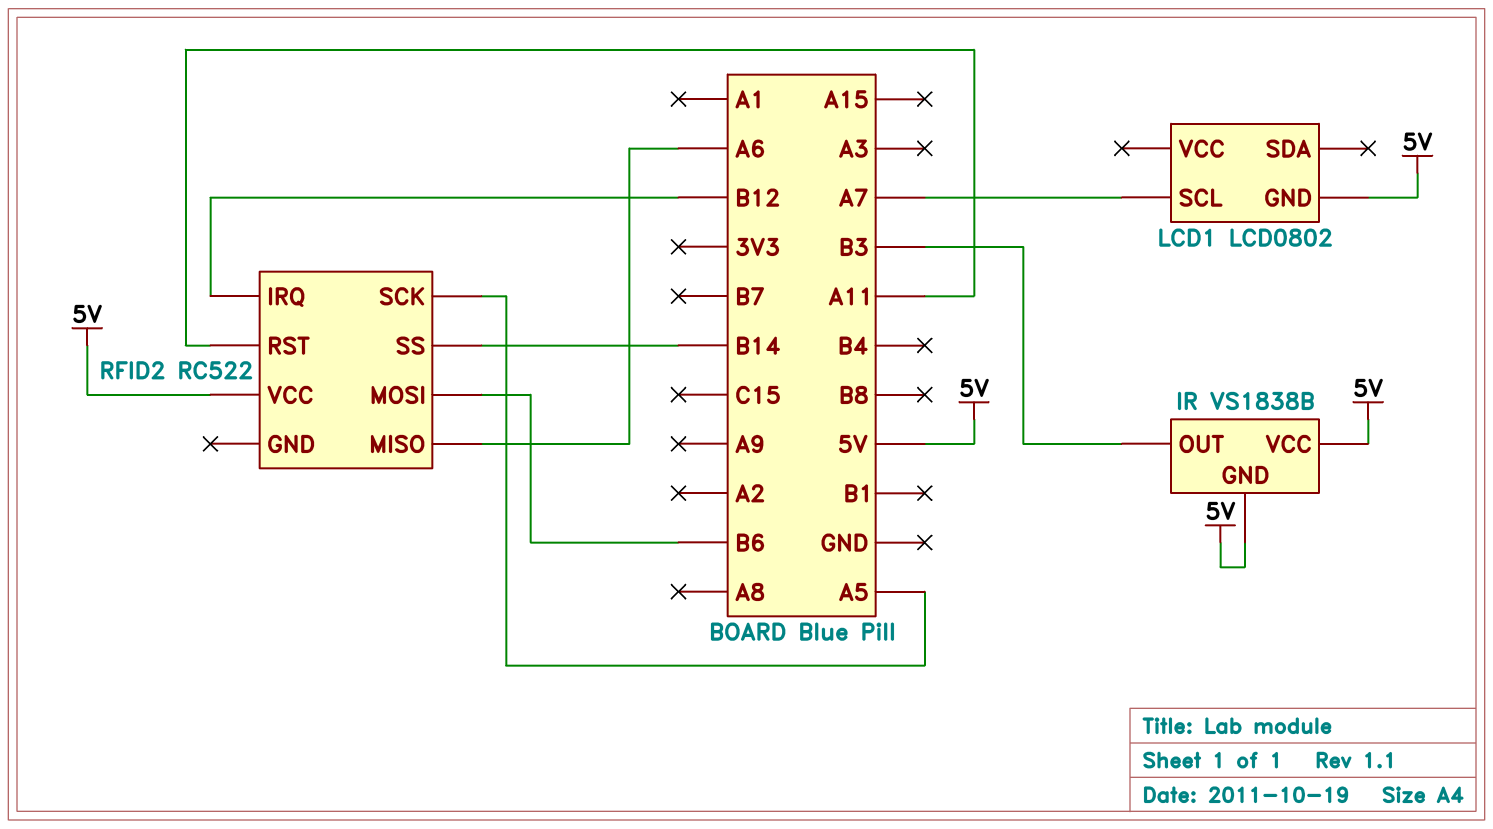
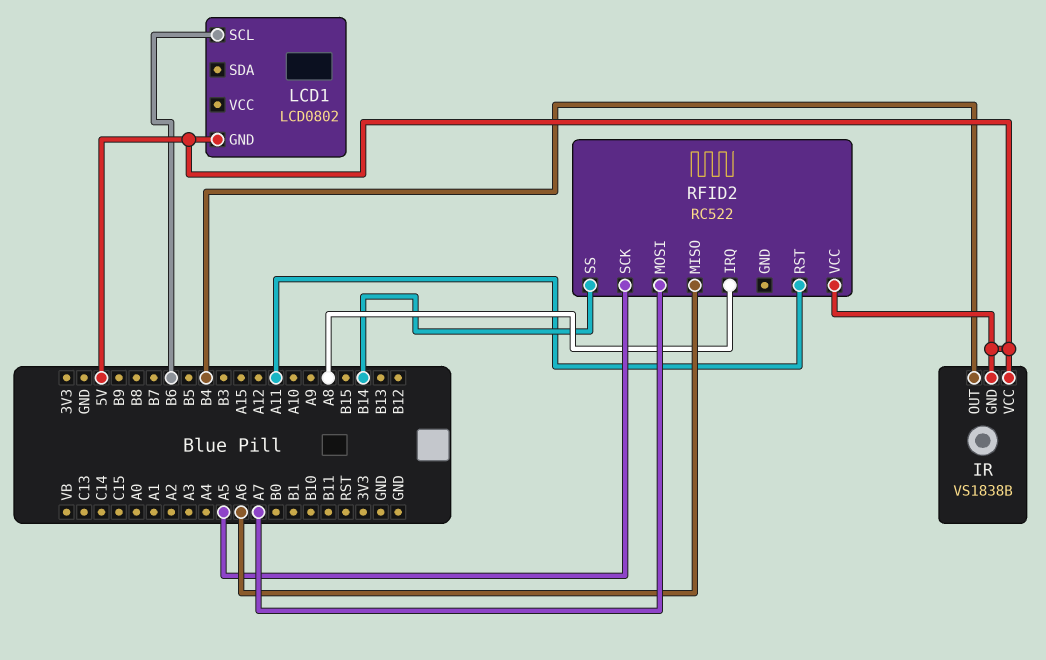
IR pin OUT: B3 -> B4
LCD1 pin SCL: A7 -> B6
RFID2 pin IRQ: B12 -> A8
RFID2 pin MOSI: B6 -> A7

